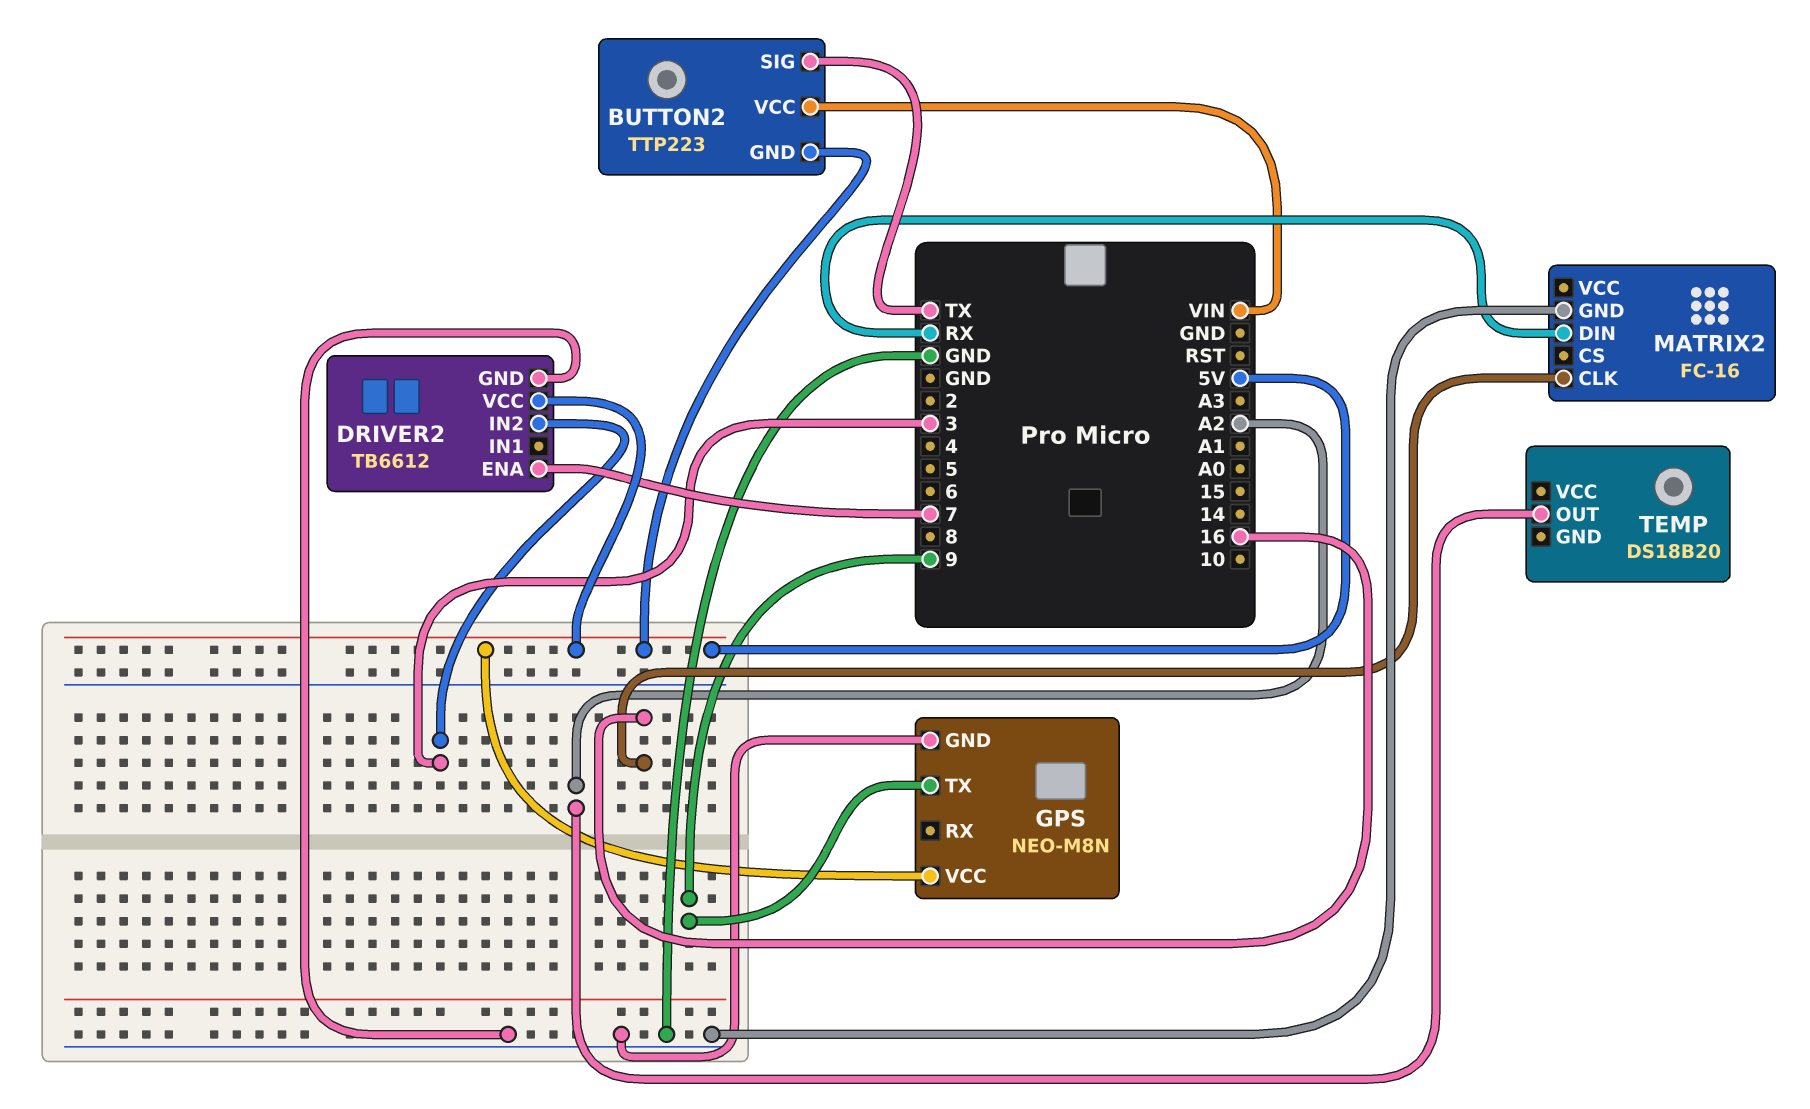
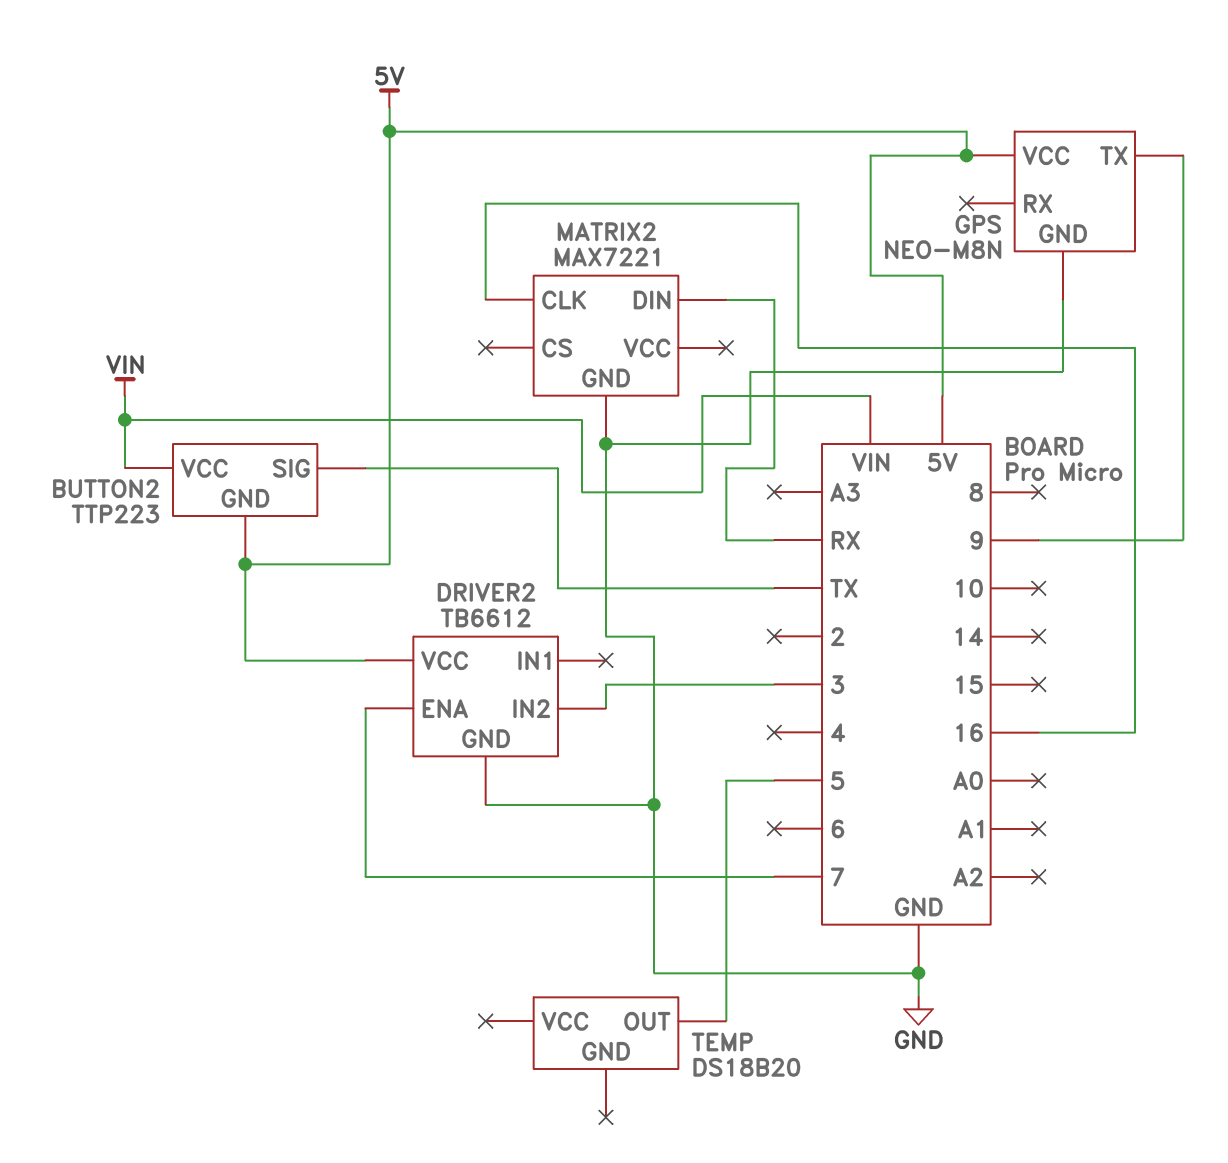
MATRIX2: FC-16 -> MAX7221
TEMP pin OUT: A2 -> 5

